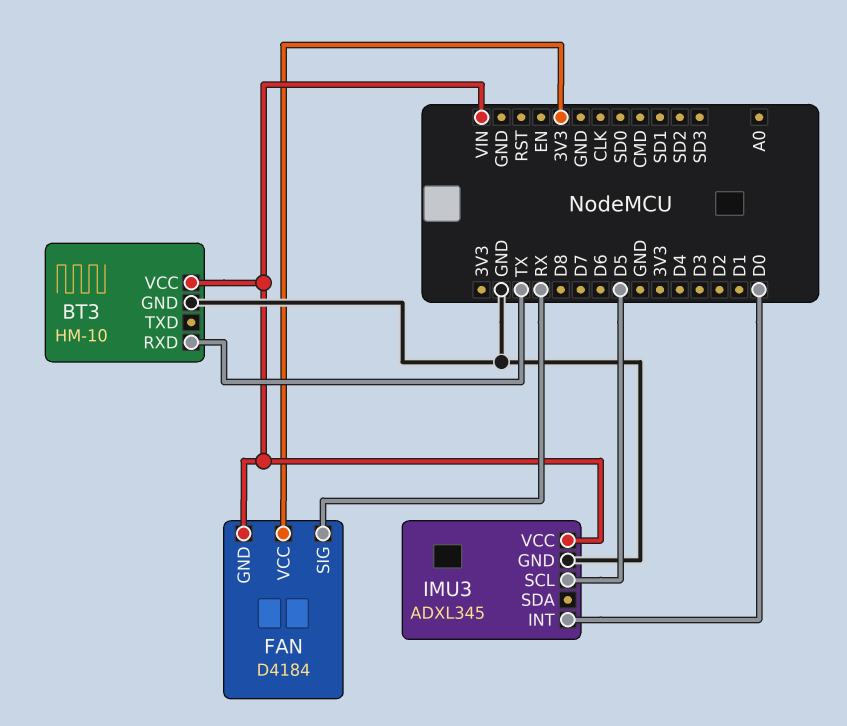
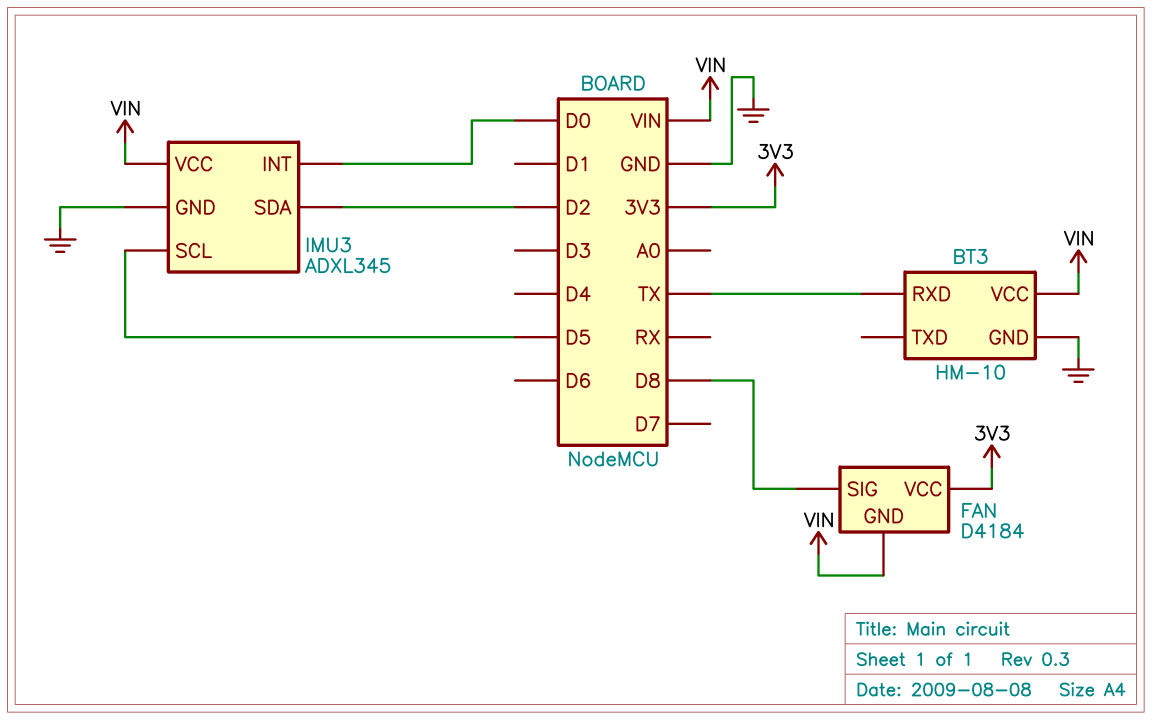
FAN pin SIG: RX -> D8
IMU3 pin SDA: none -> D2

